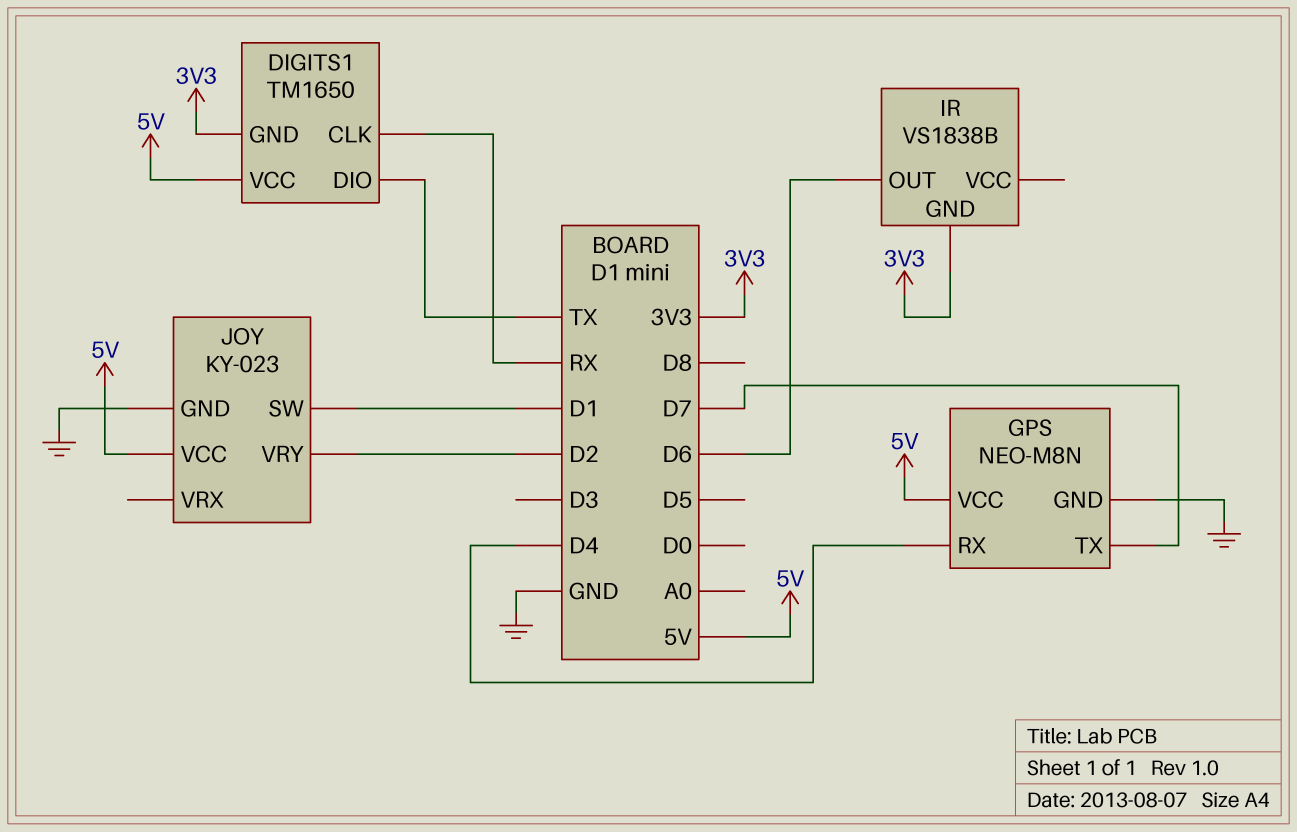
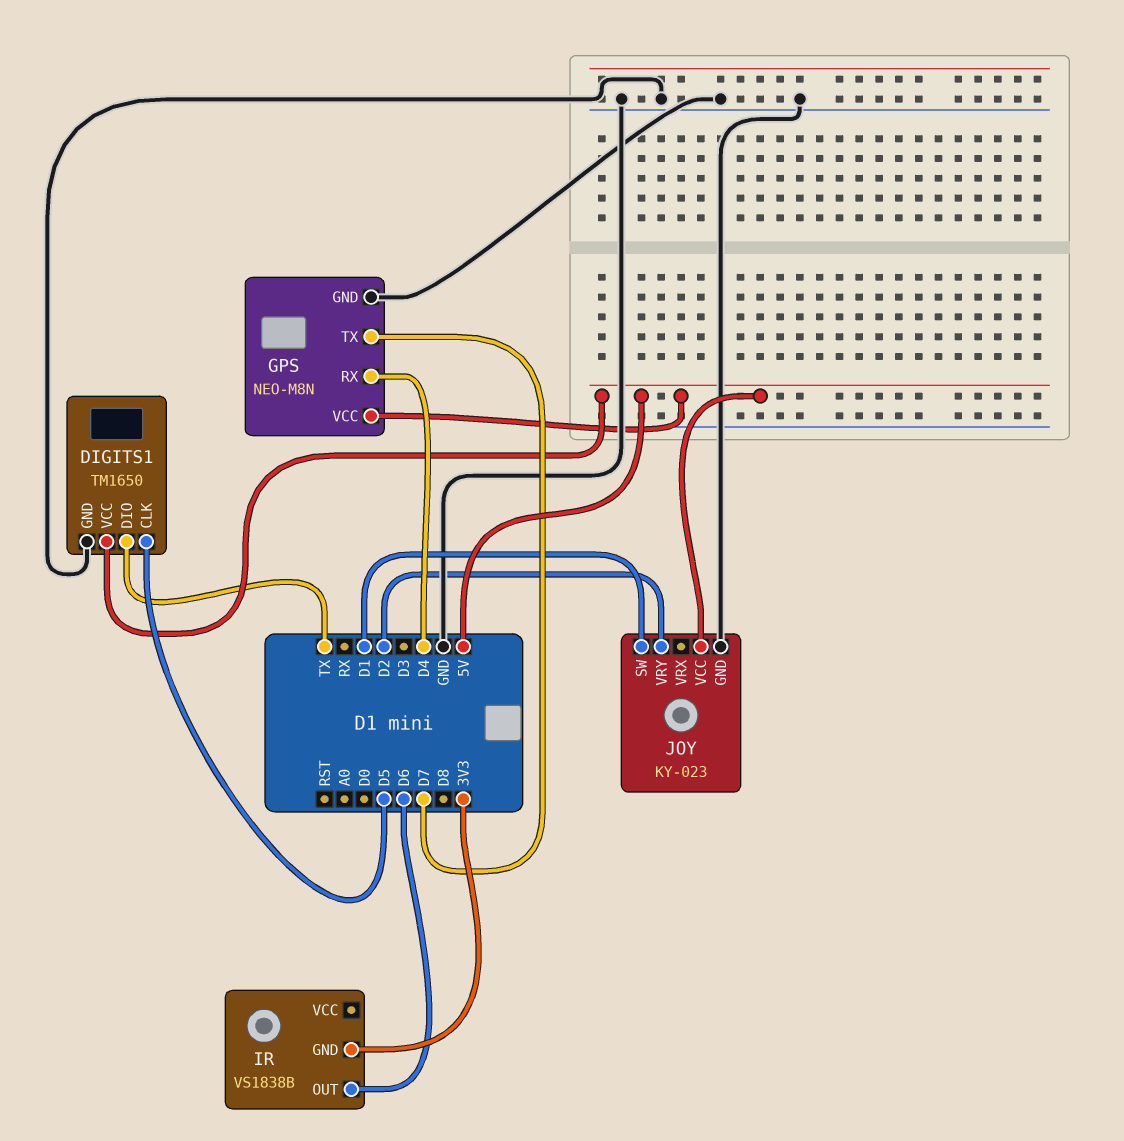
DIGITS1 pin CLK: RX -> D5
DIGITS1 pin GND: 3V3 -> GND

